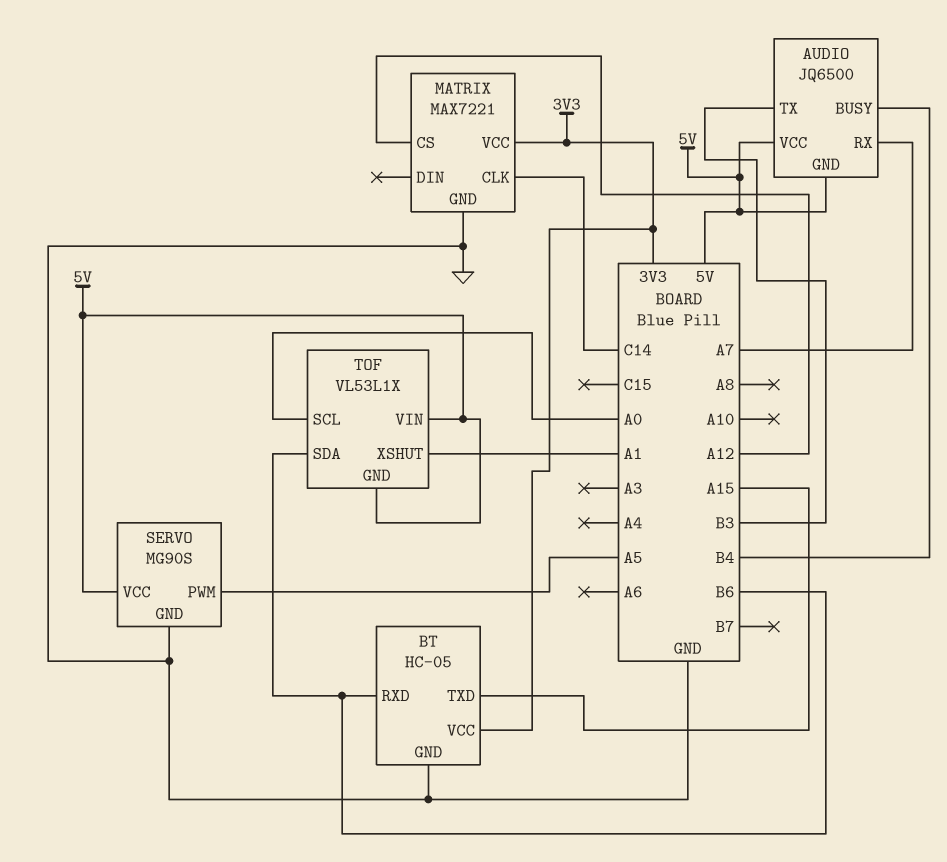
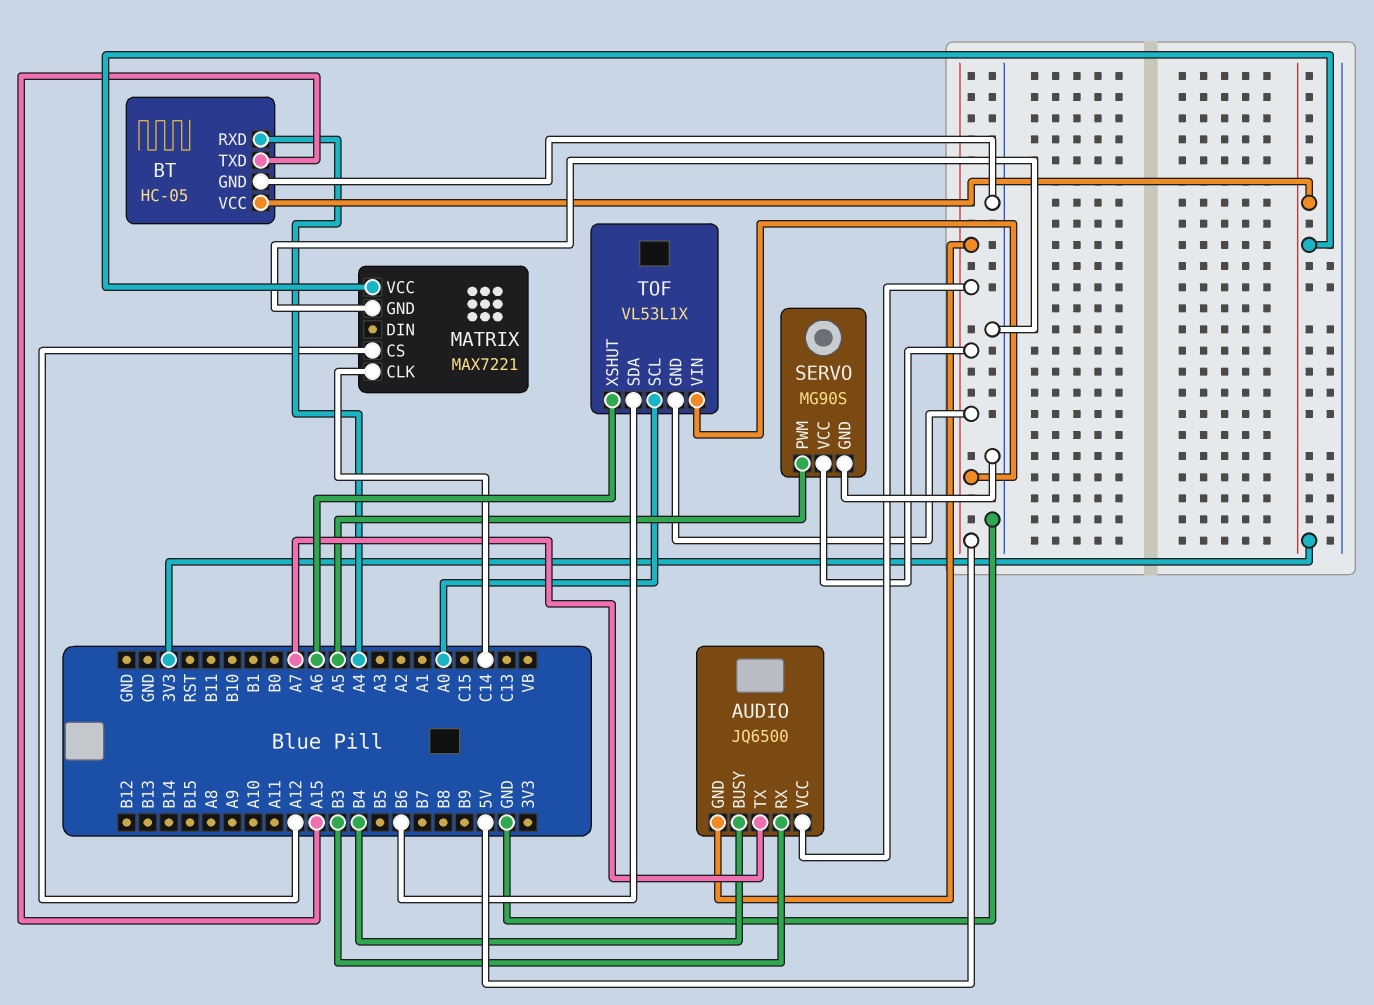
AUDIO pin RX: A7 -> B3
AUDIO pin TX: B3 -> A7
BT pin RXD: B6 -> A4
TOF pin XSHUT: A1 -> A6

